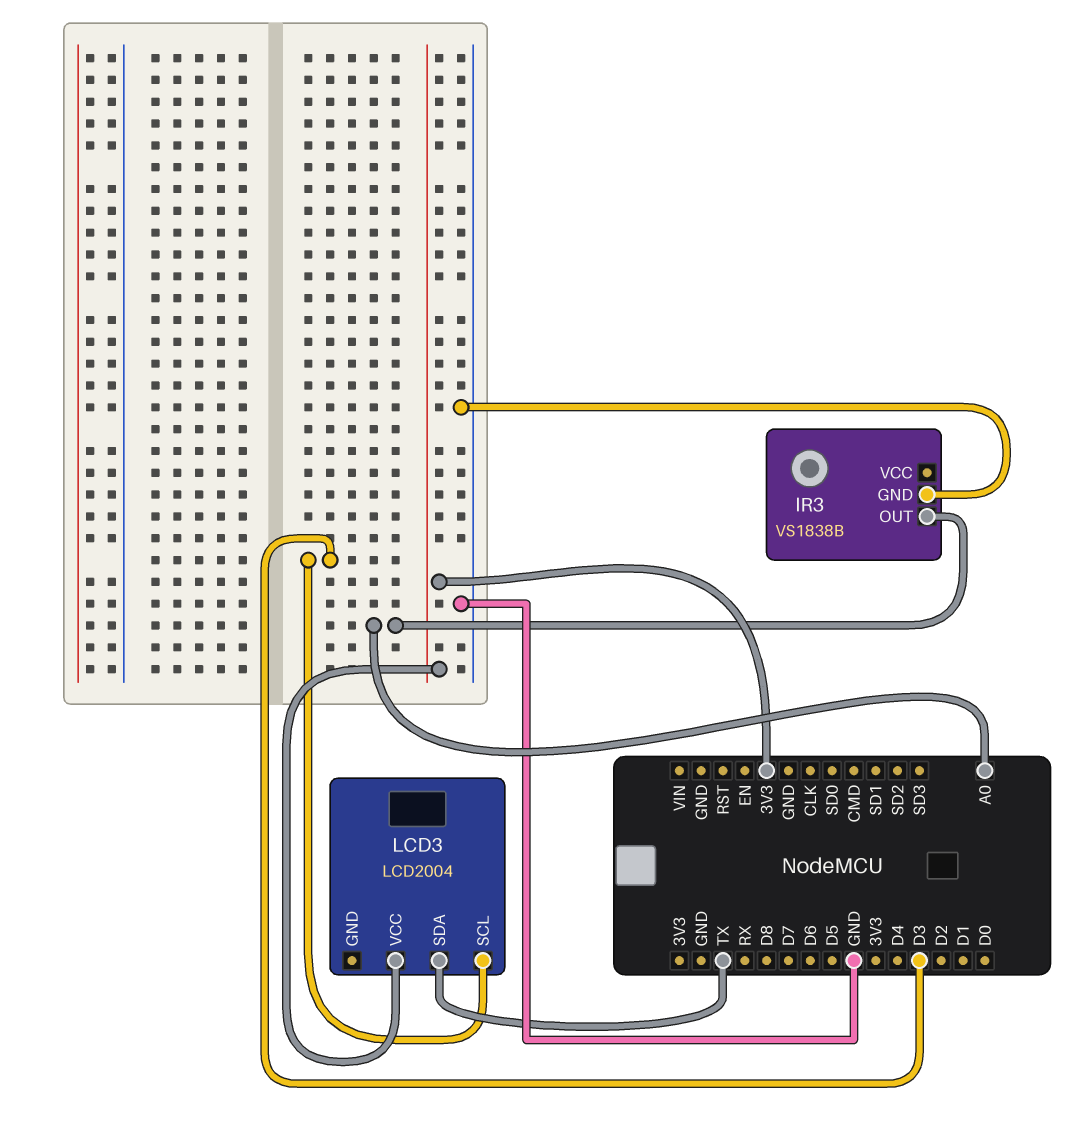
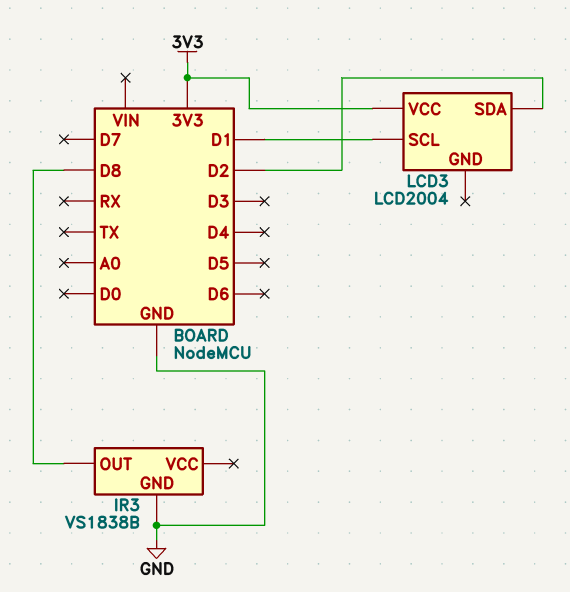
IR3 pin OUT: A0 -> D8
LCD3 pin SCL: D3 -> D1
LCD3 pin SDA: TX -> D2

